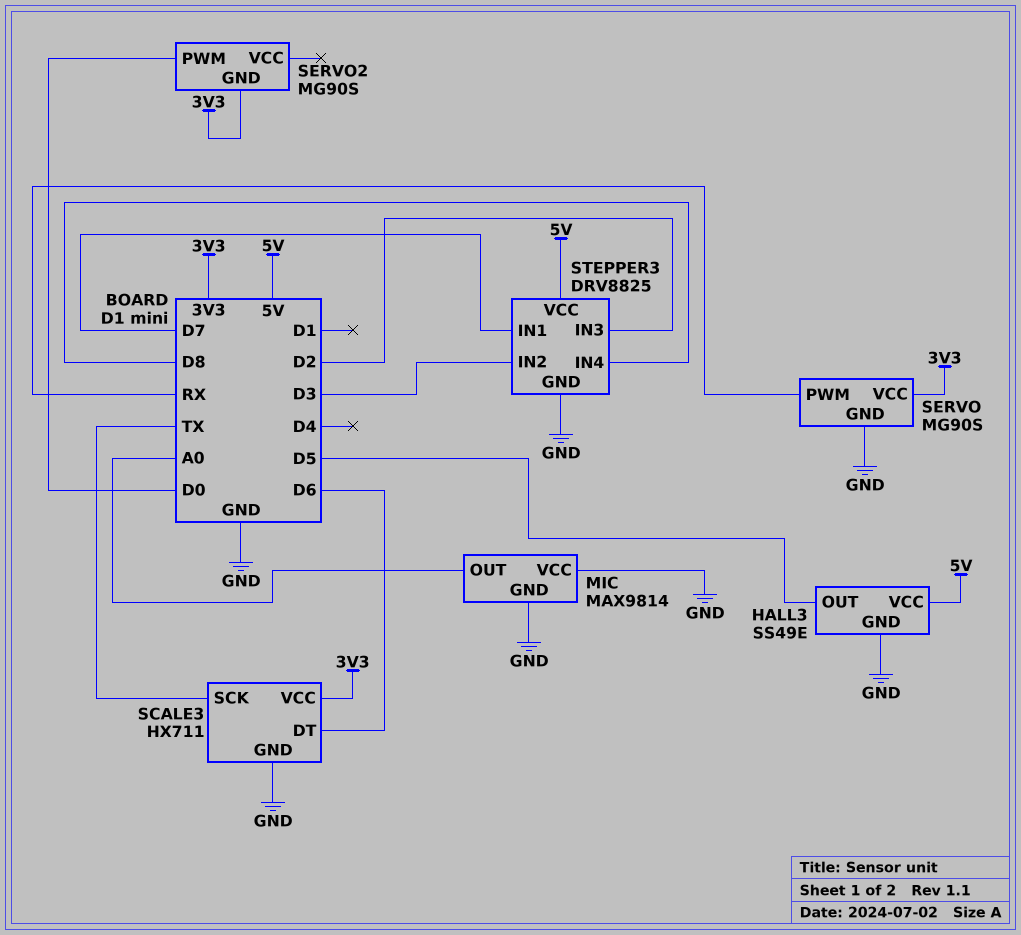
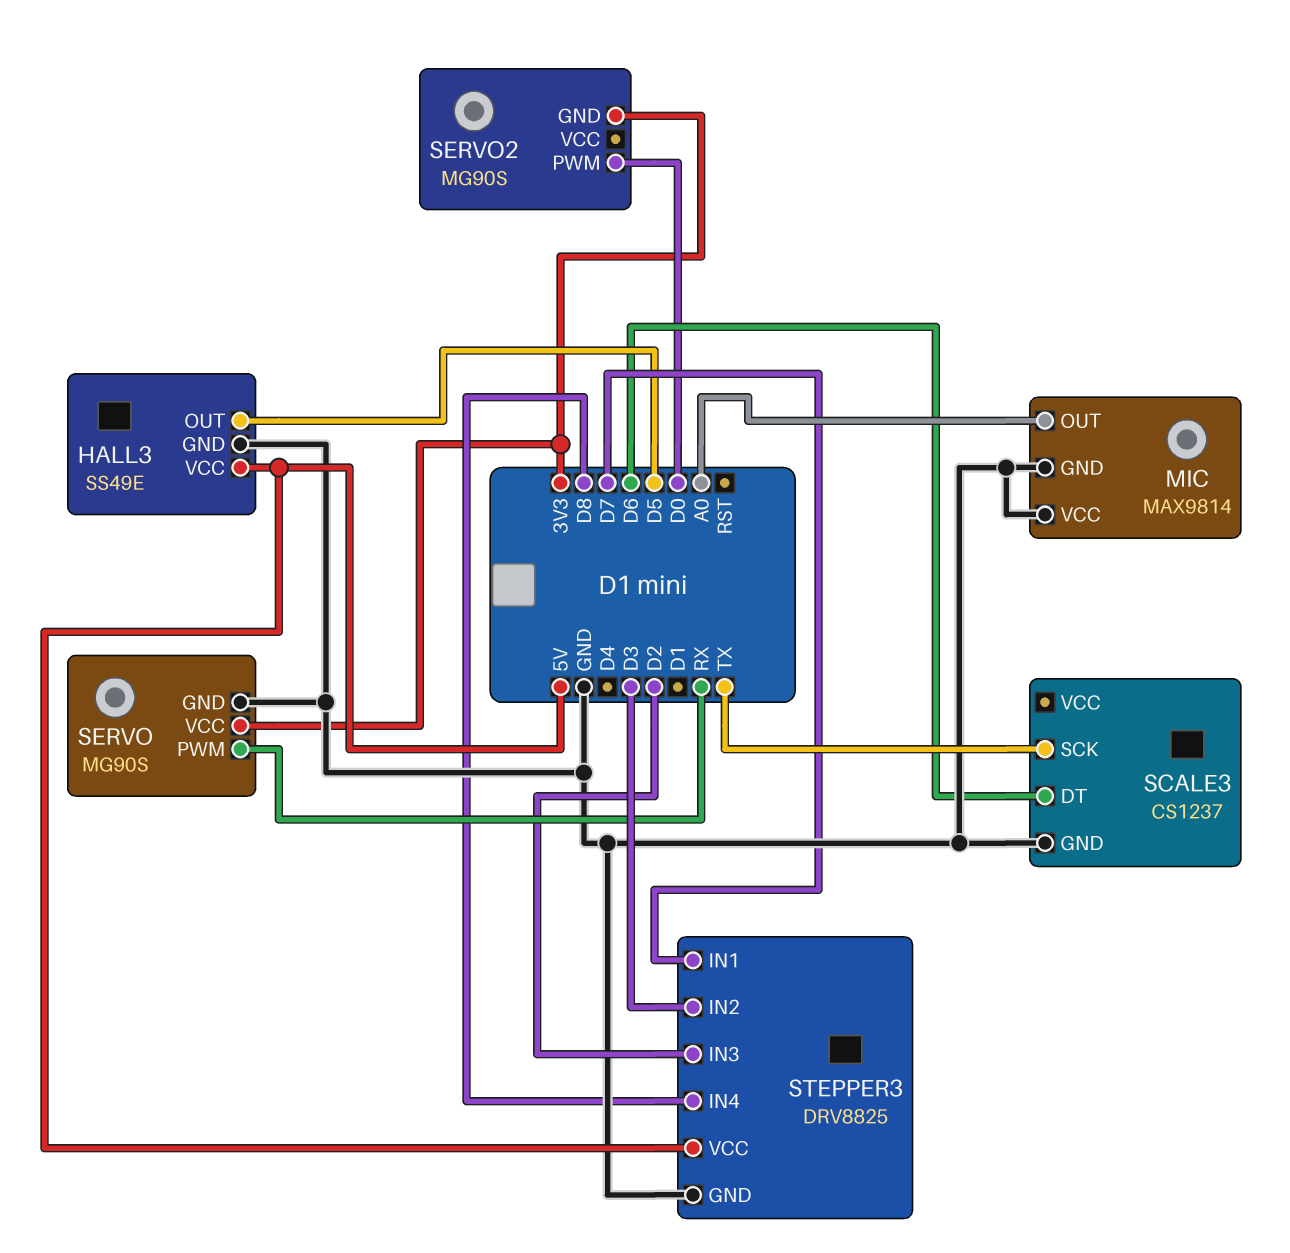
SCALE3: HX711 -> CS1237
SCALE3 pin VCC: 3V3 -> none

